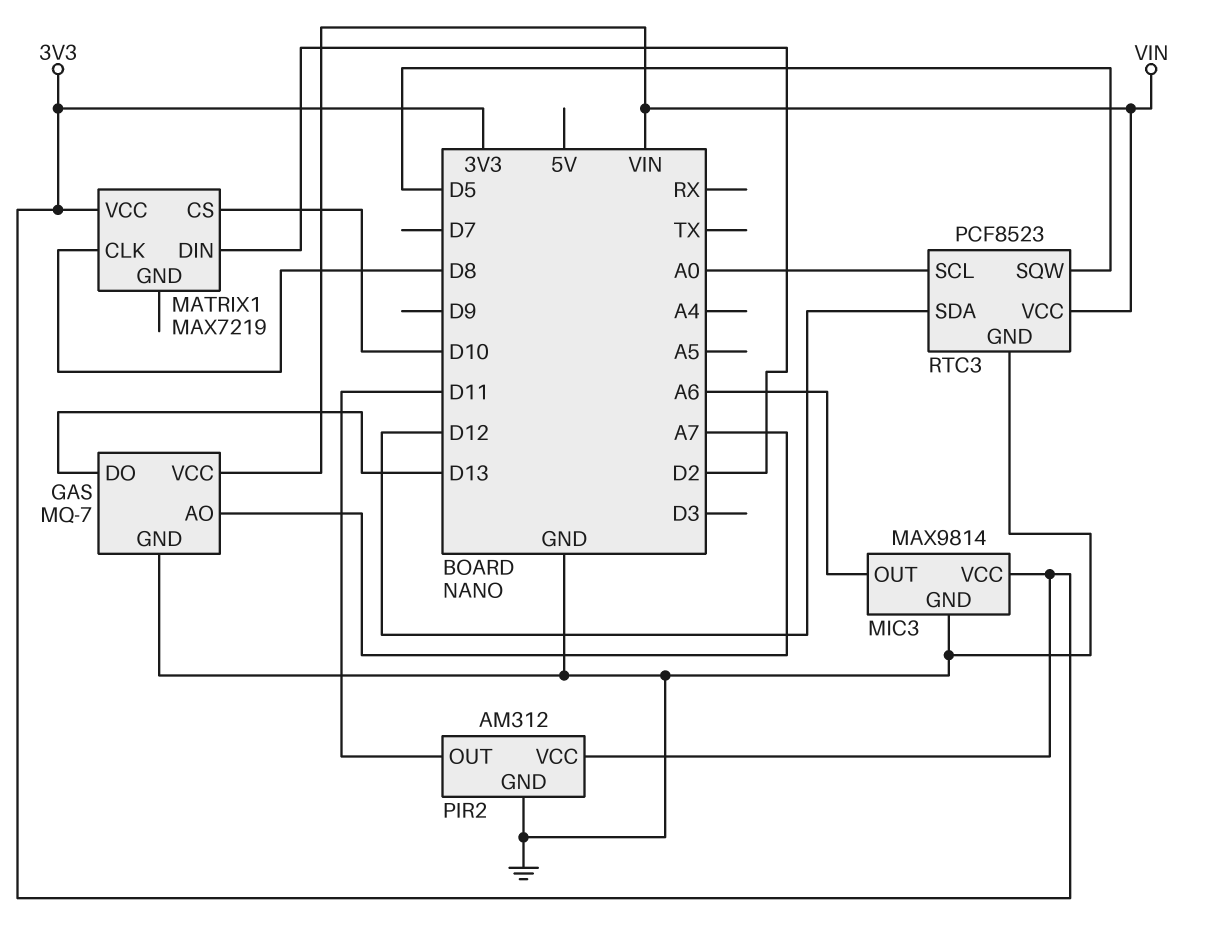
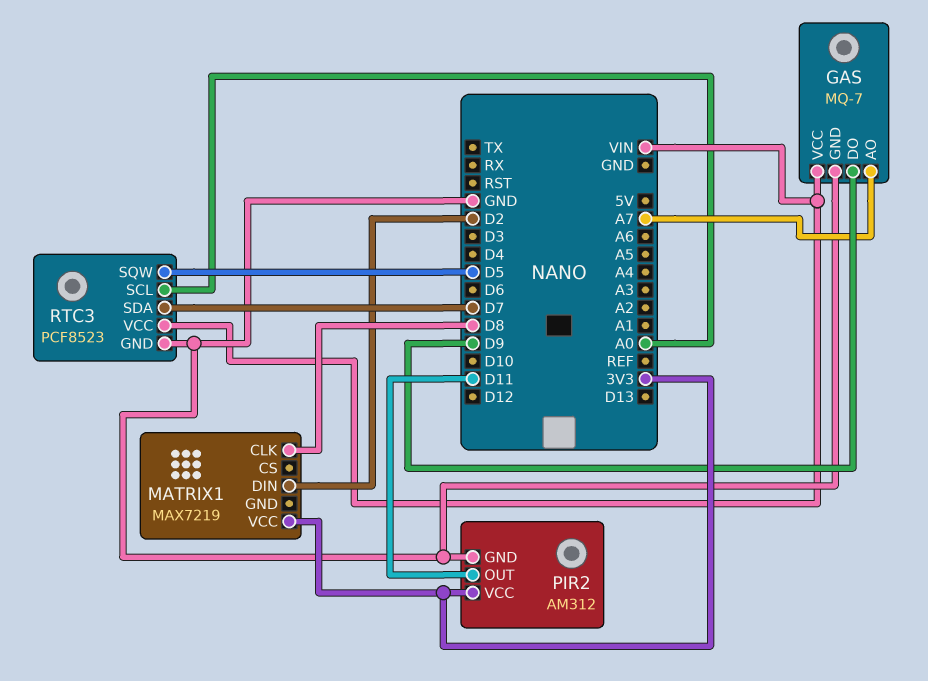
GAS pin DO: D13 -> D9
MATRIX1 pin CS: D10 -> none
MIC3: MAX9814 -> none
MIC3 pin GND: GND -> none
MIC3 pin OUT: A6 -> none
MIC3 pin VCC: 3V3 -> none
RTC3 pin SDA: D12 -> D7

